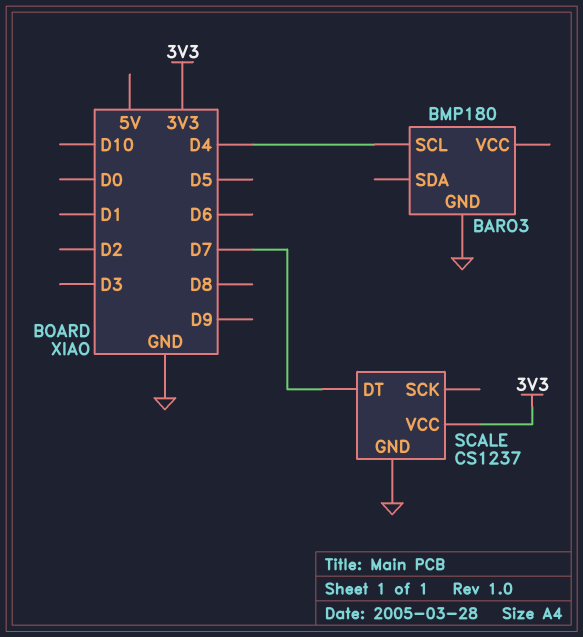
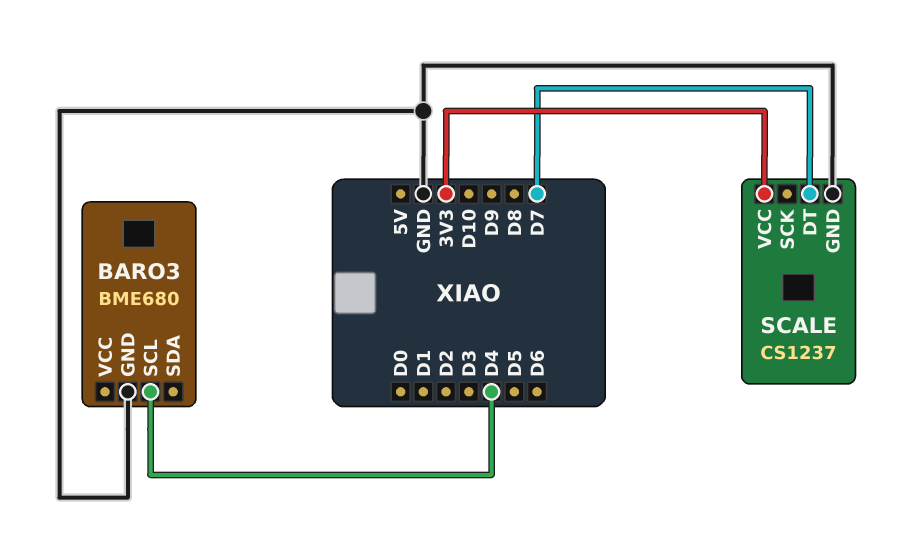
BARO3: BMP180 -> BME680

